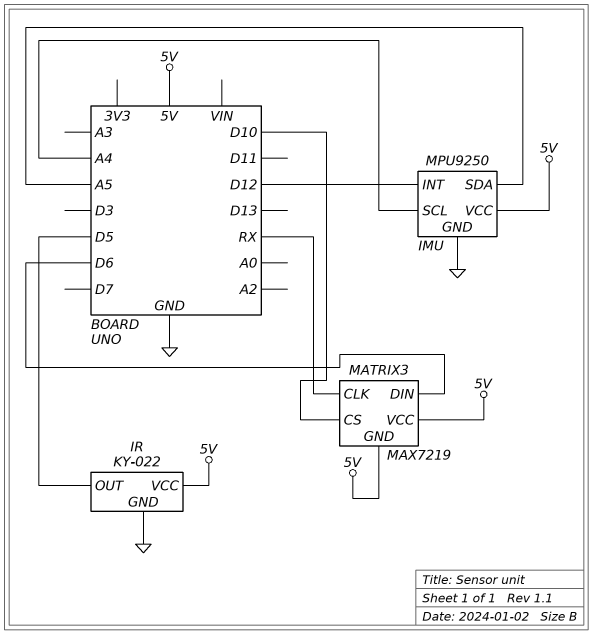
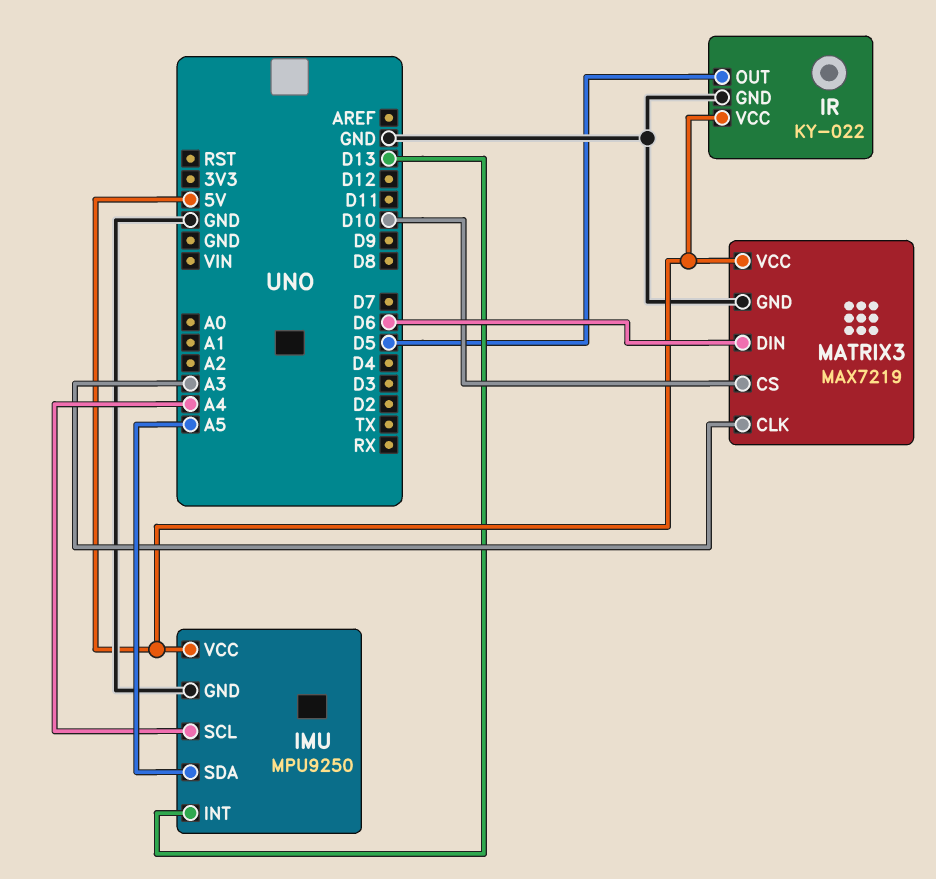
IMU pin INT: D12 -> D13
MATRIX3 pin CLK: RX -> A3
MATRIX3 pin GND: 5V -> GND

